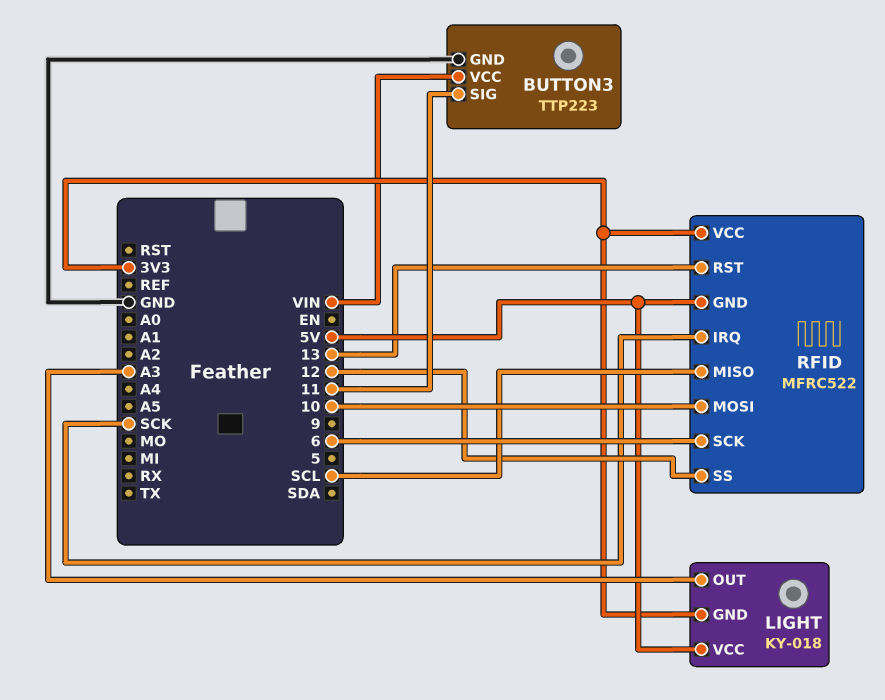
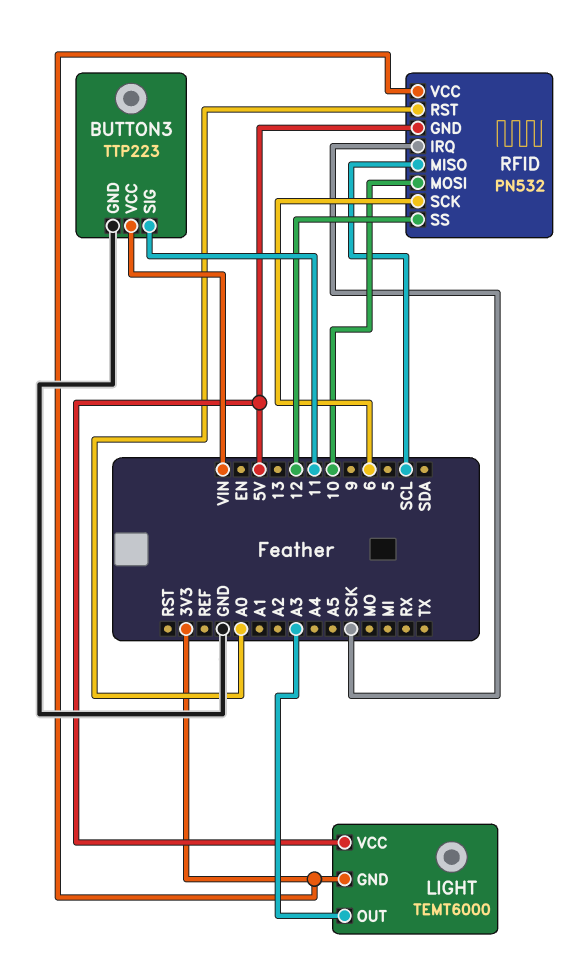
LIGHT: KY-018 -> TEMT6000
RFID: MFRC522 -> PN532
RFID pin RST: 13 -> A0

